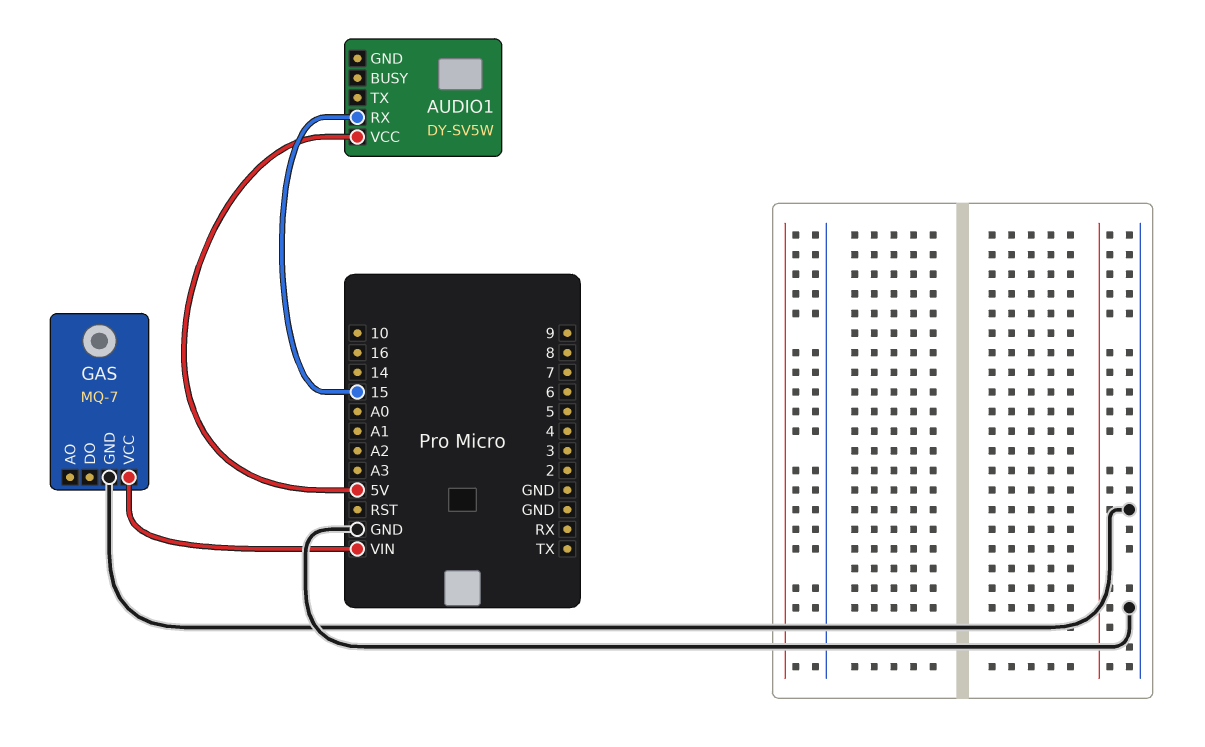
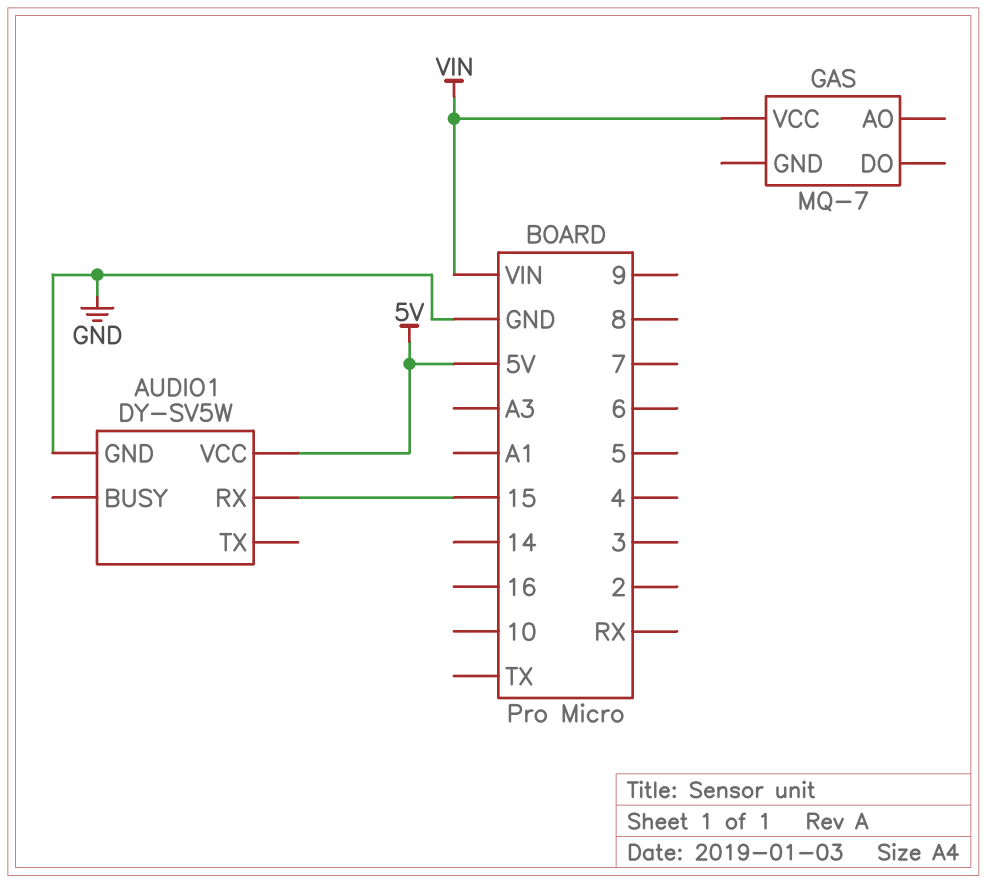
AUDIO1 pin GND: none -> GND
GAS pin GND: GND -> none

